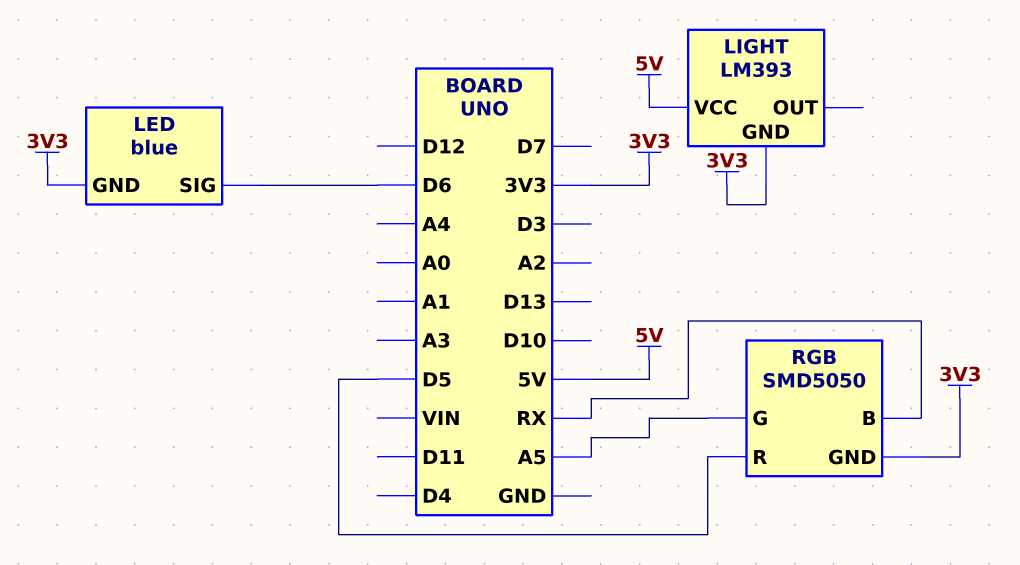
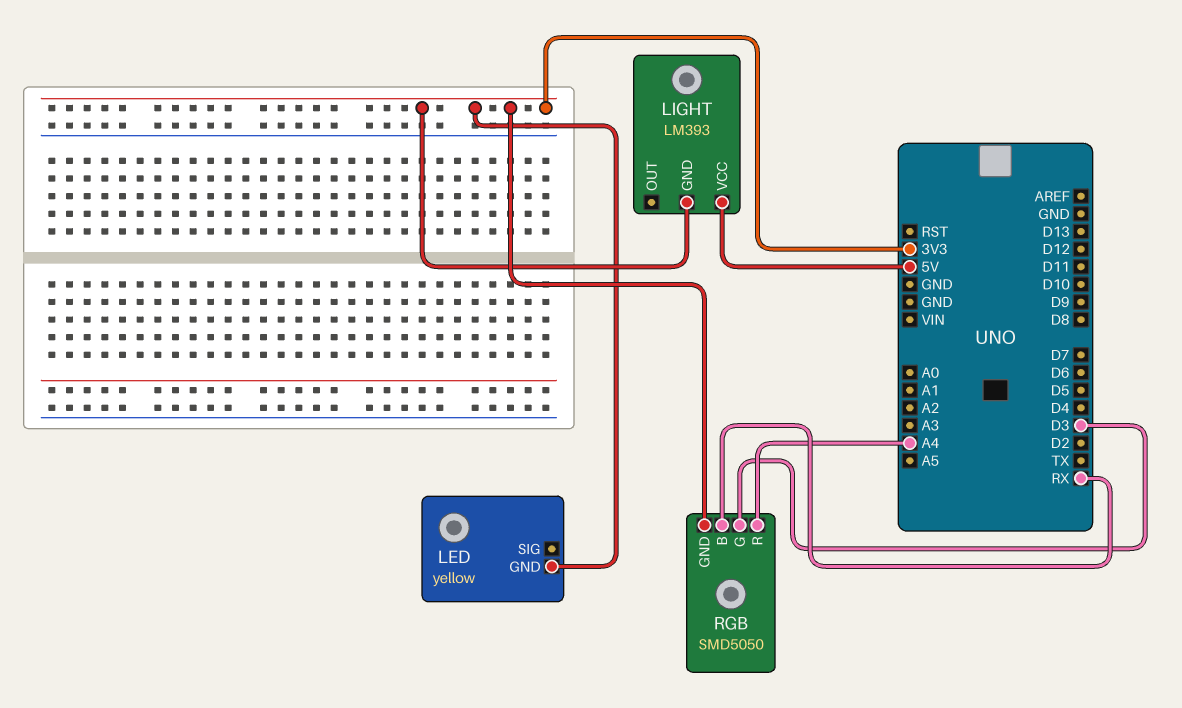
LED: blue -> yellow
LED pin SIG: D6 -> none
RGB pin G: A5 -> D3
RGB pin R: D5 -> A4

